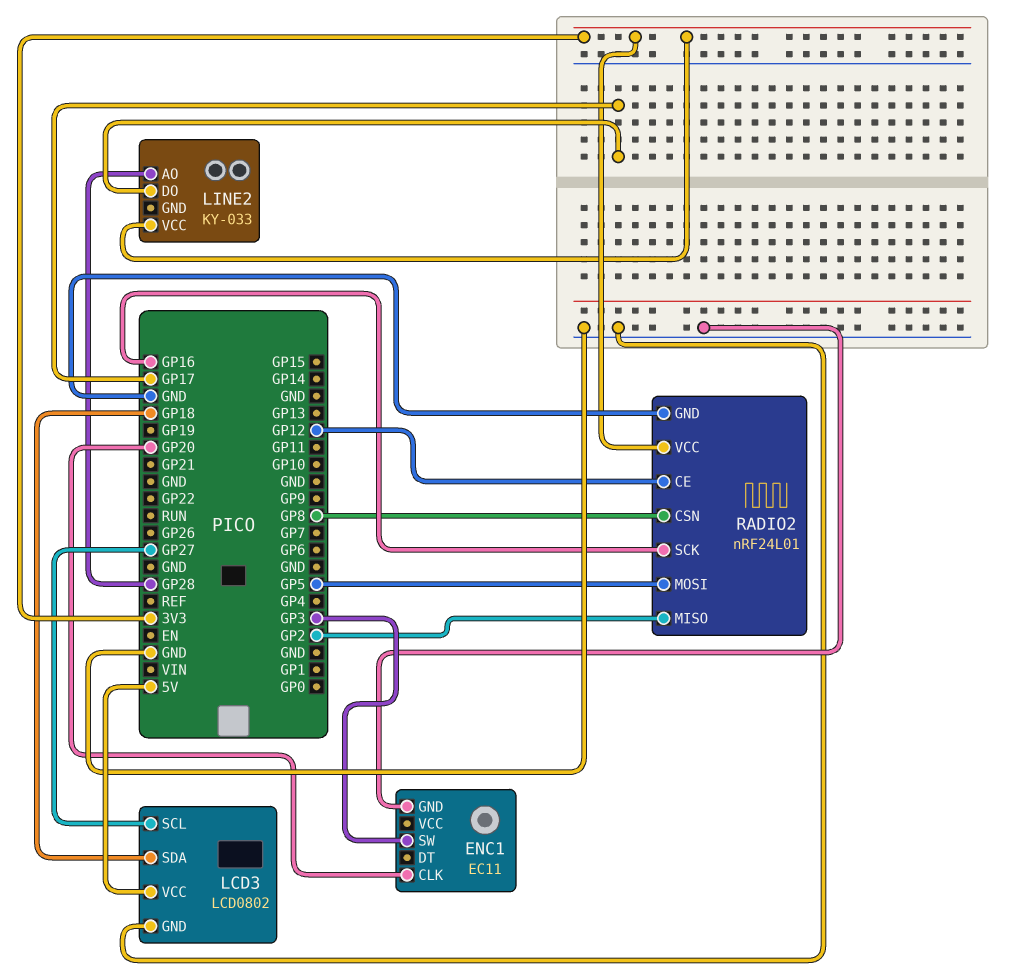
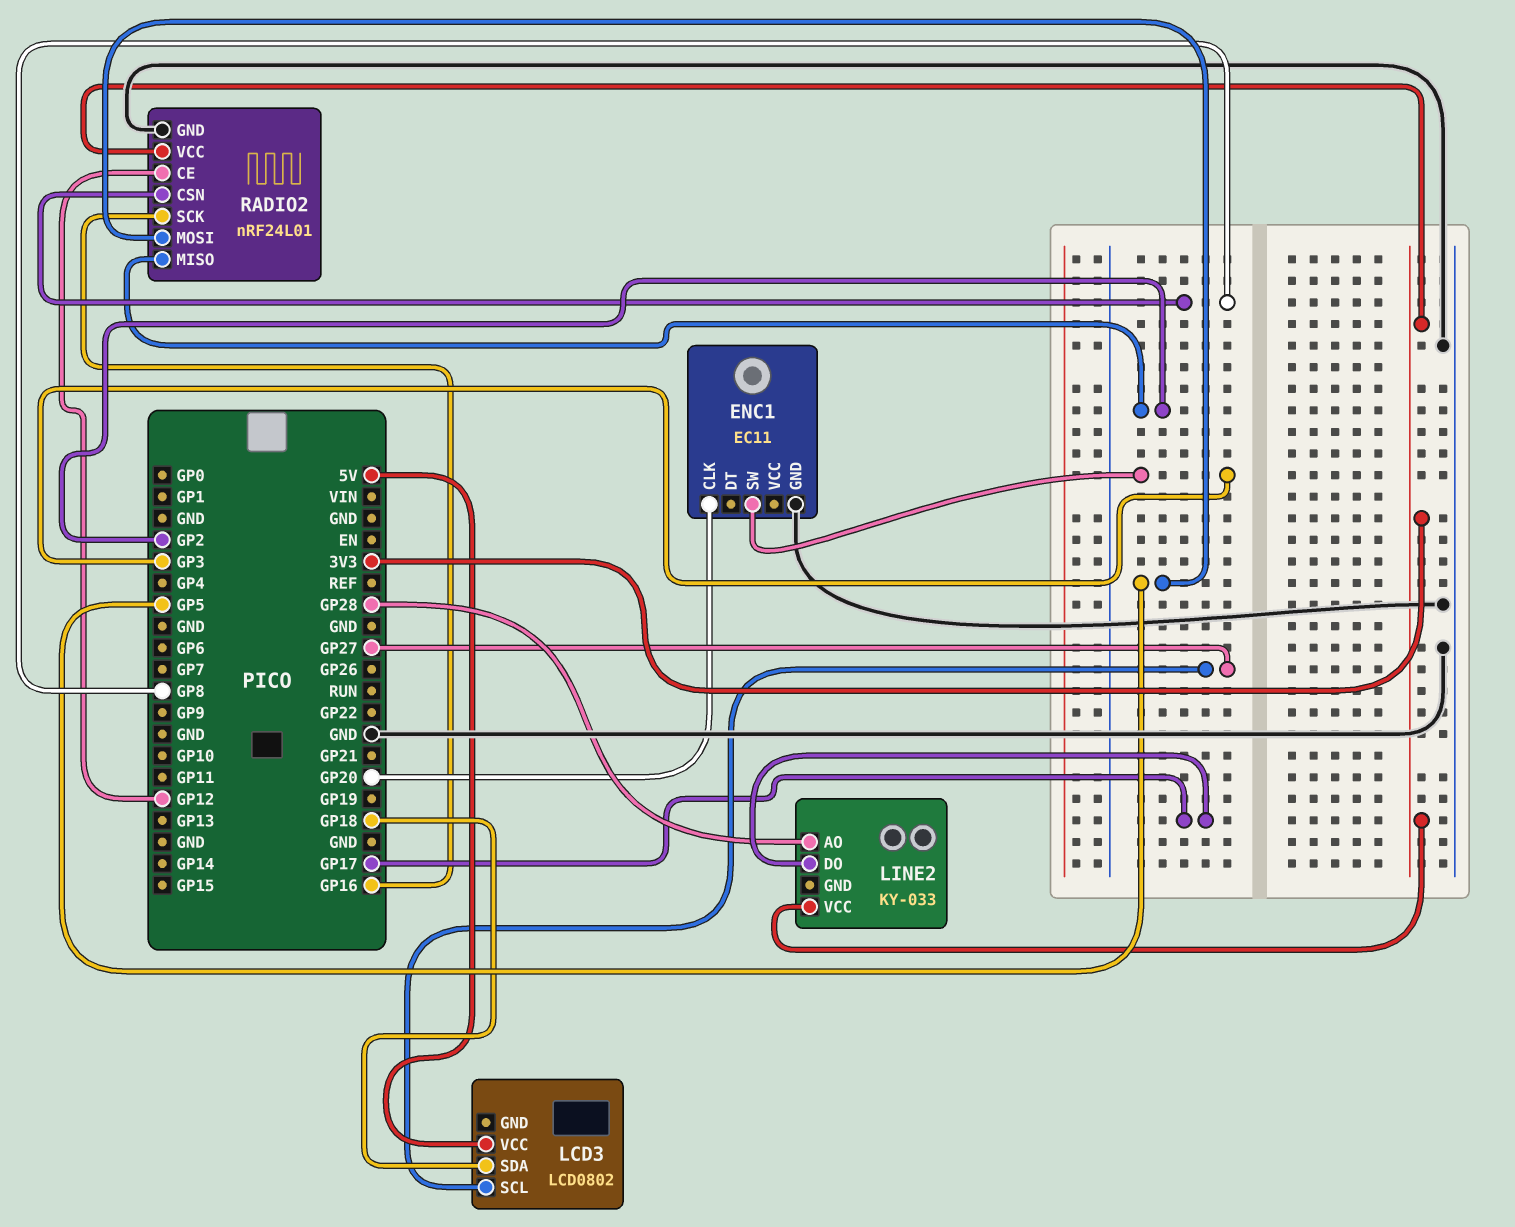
LCD3 pin GND: GND -> none

